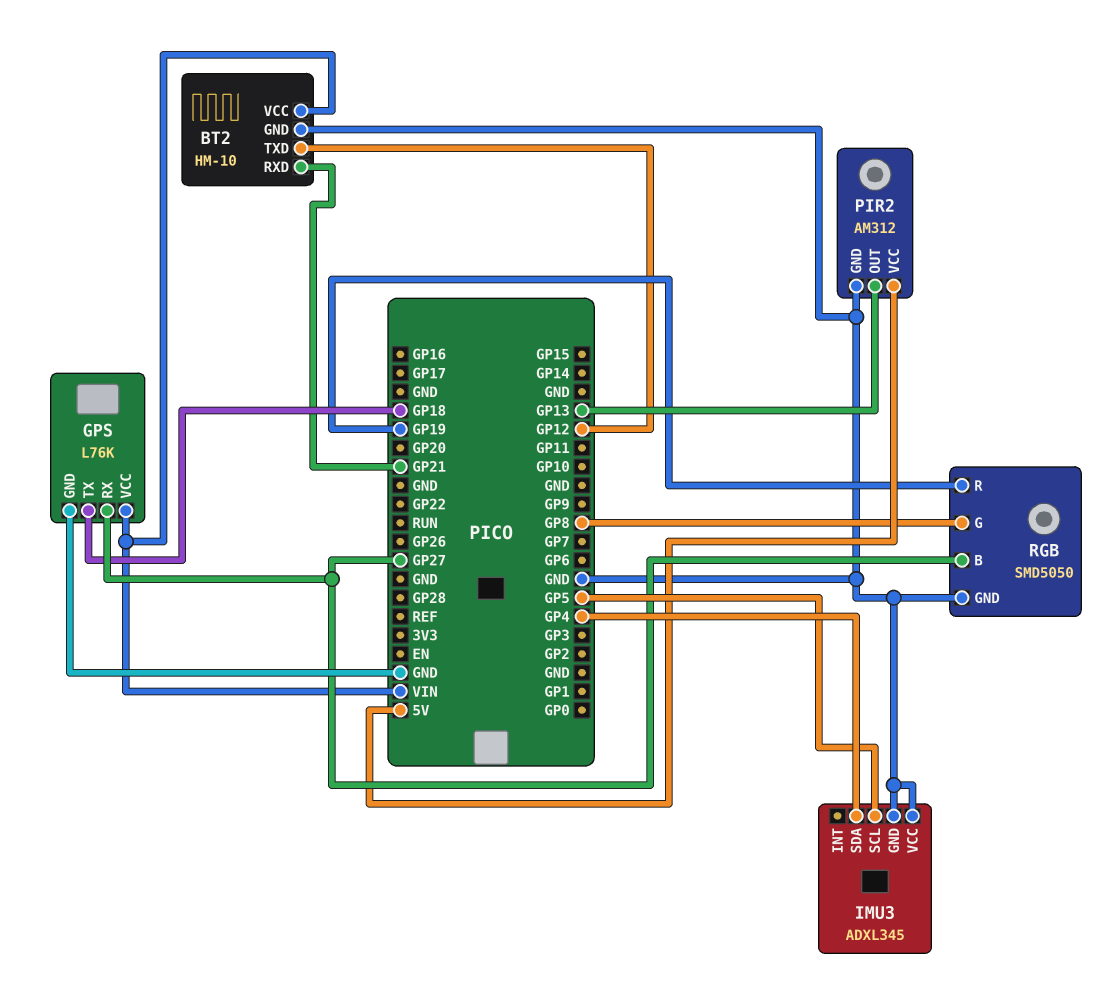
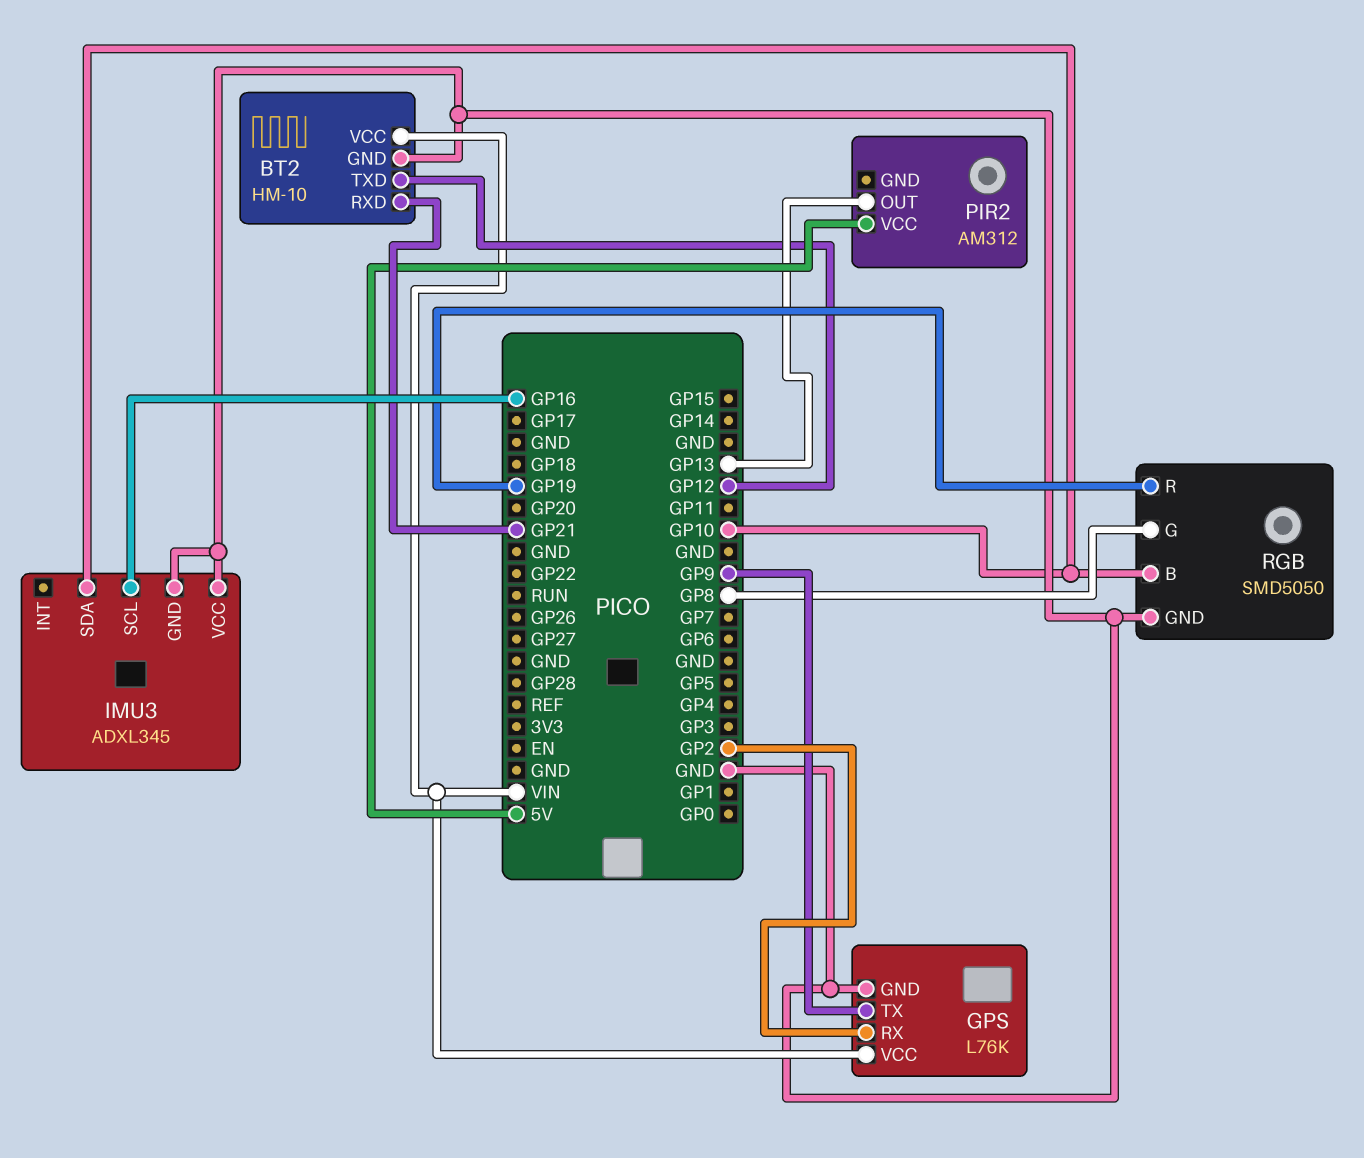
GPS pin RX: GP27 -> GP2
GPS pin TX: GP18 -> GP9
IMU3 pin SCL: GP5 -> GP16
IMU3 pin SDA: GP4 -> GP10
PIR2 pin GND: GND -> none
RGB pin B: GP27 -> GP10

